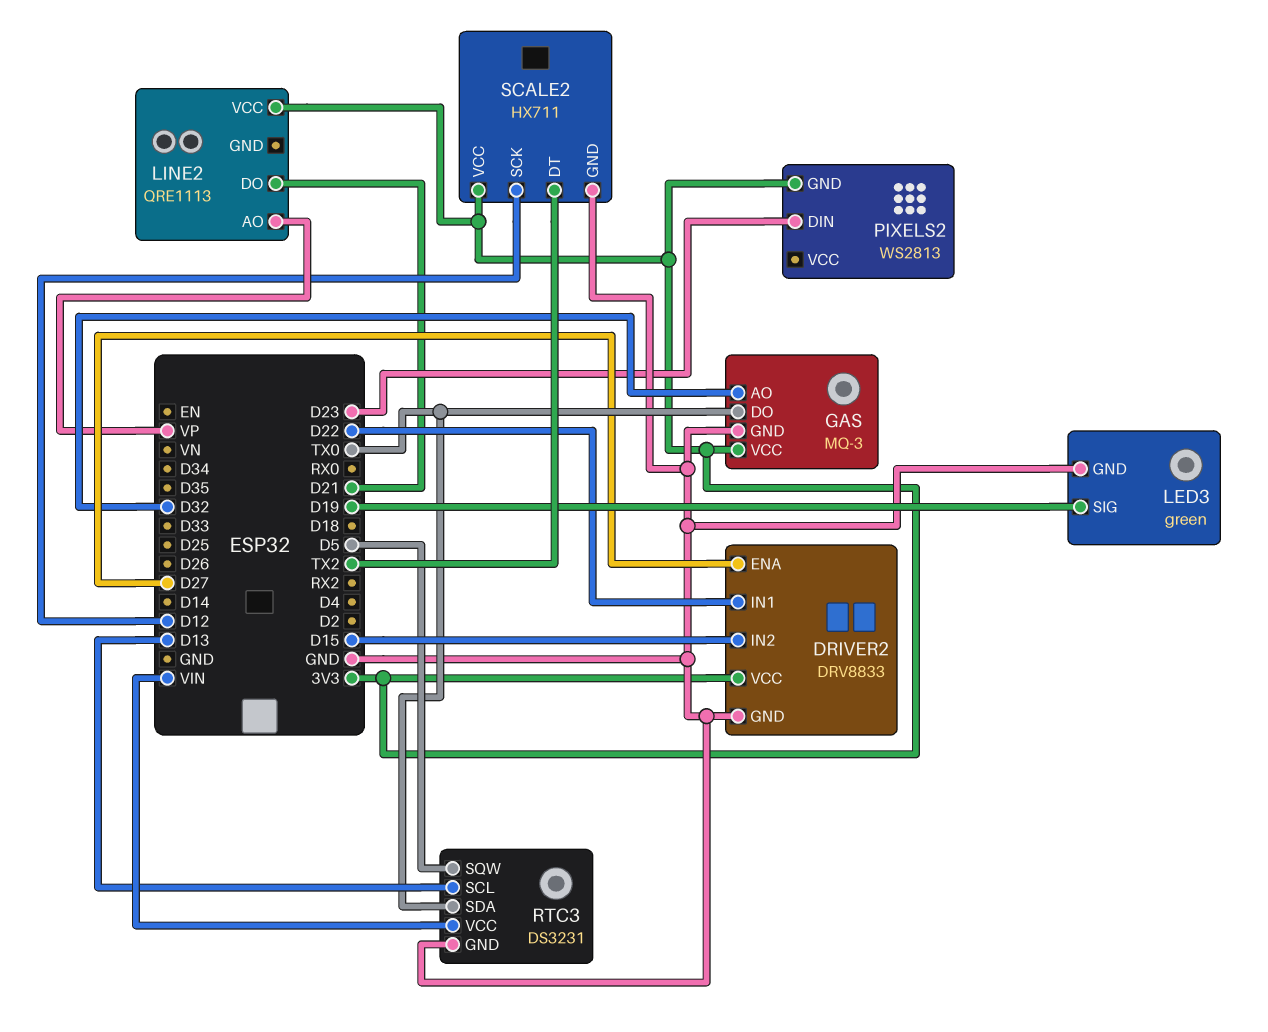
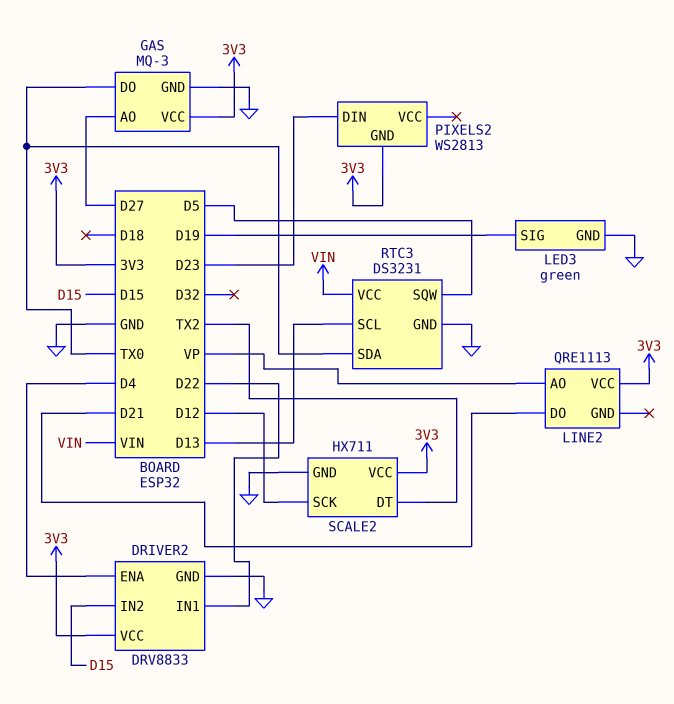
DRIVER2 pin ENA: D27 -> D4
GAS pin AO: D32 -> D27

